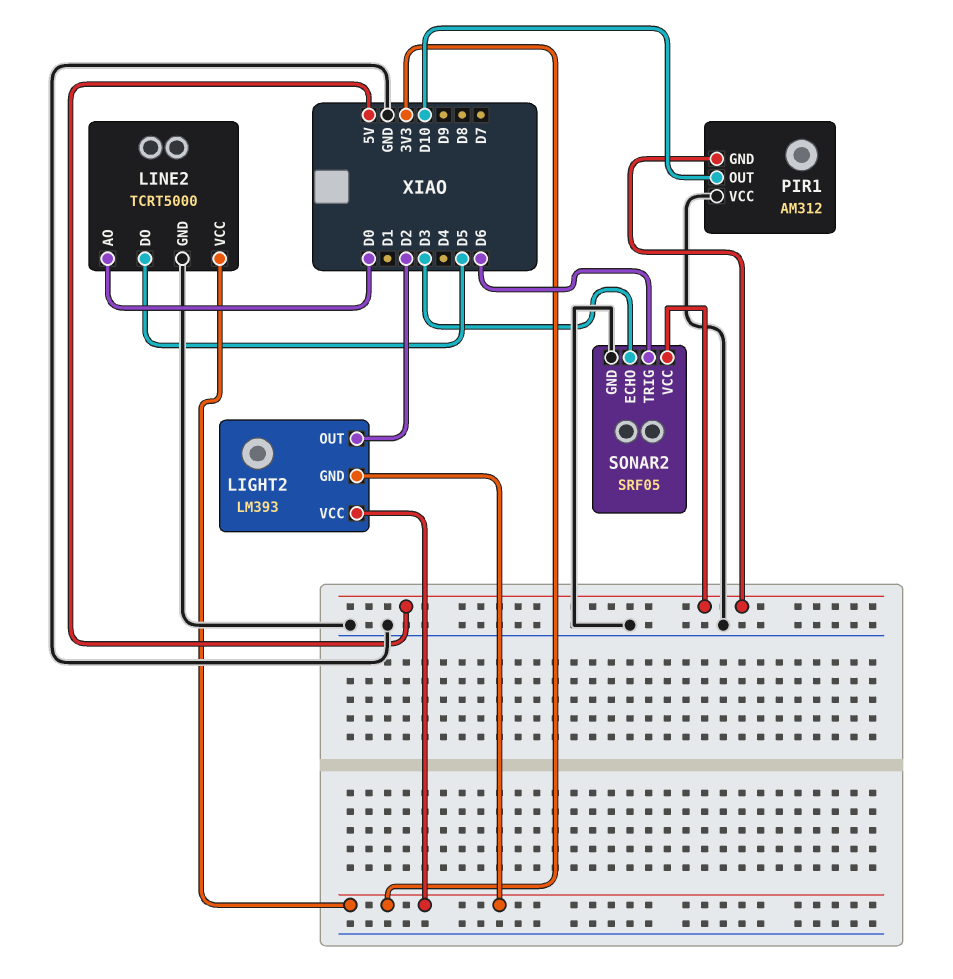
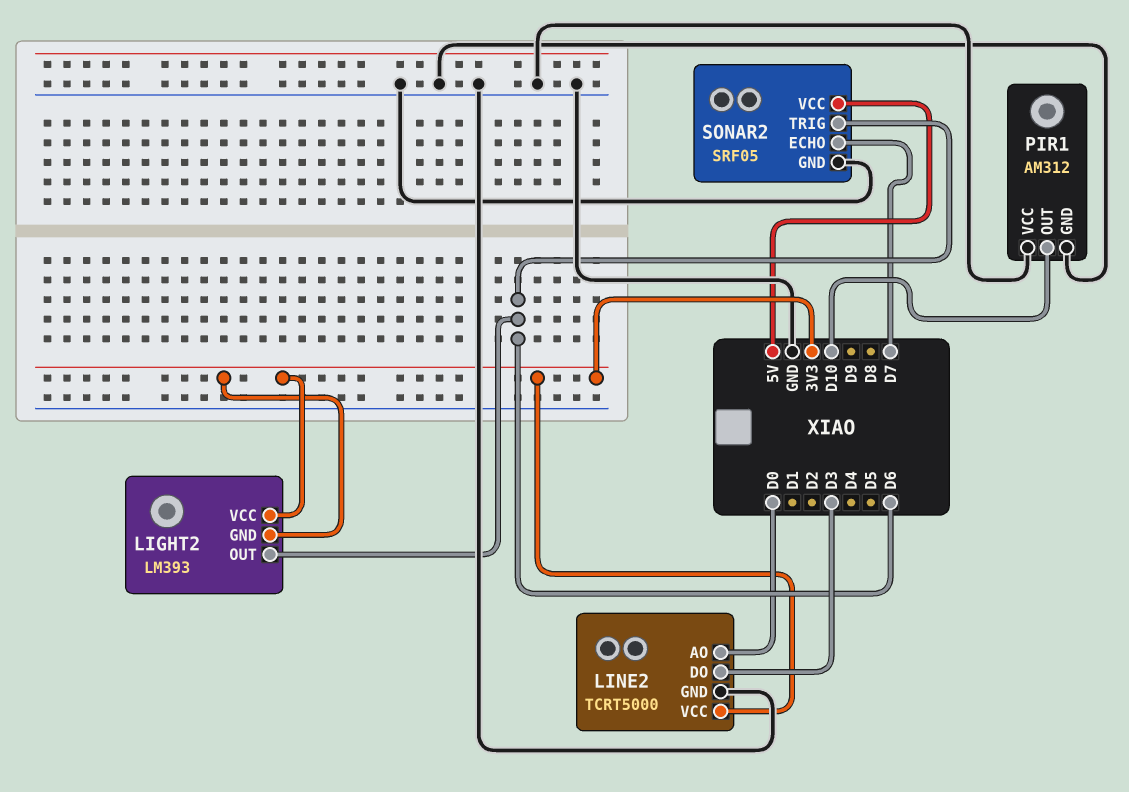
LIGHT2 pin OUT: D2 -> D6
LINE2 pin DO: D5 -> D3
PIR1 pin GND: 5V -> GND
SONAR2 pin ECHO: D3 -> D7

